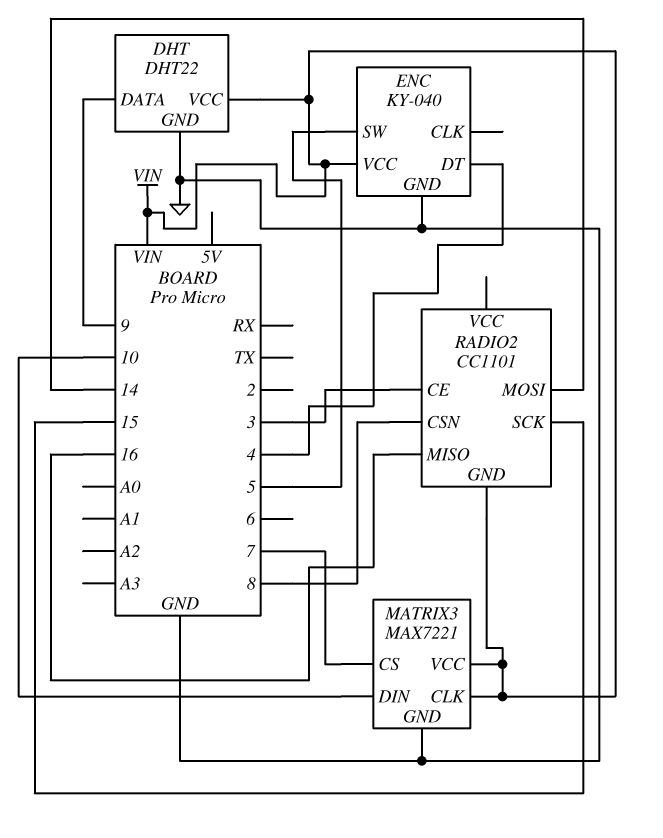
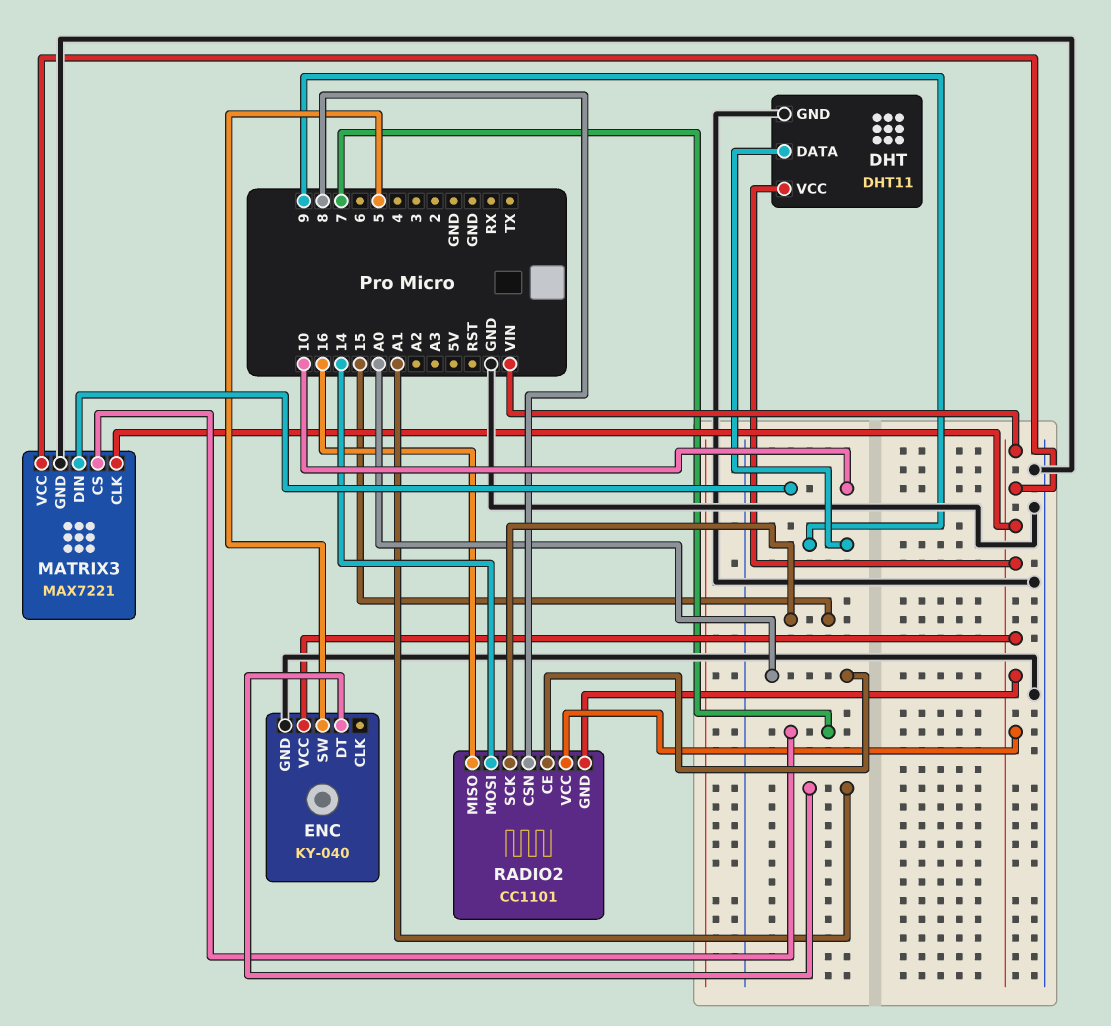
DHT: DHT22 -> DHT11
ENC pin DT: 4 -> A1
RADIO2 pin CE: 3 -> A0
RADIO2 pin VCC: none -> VIN

